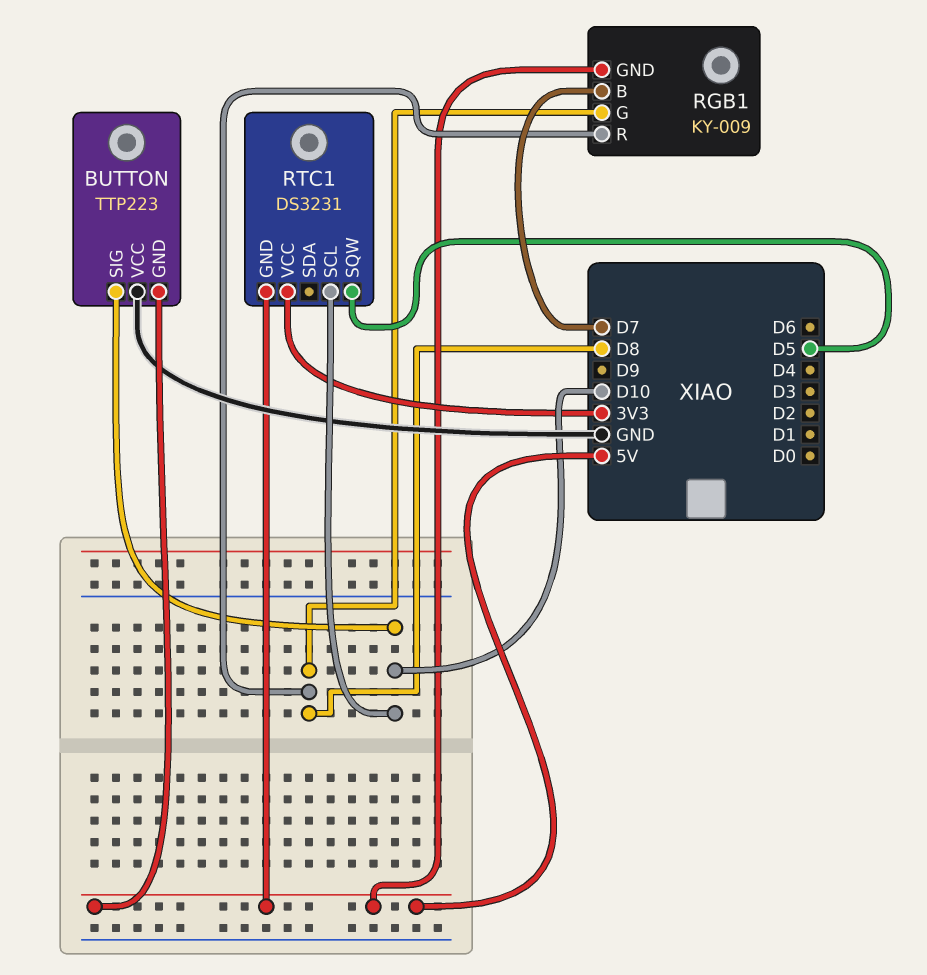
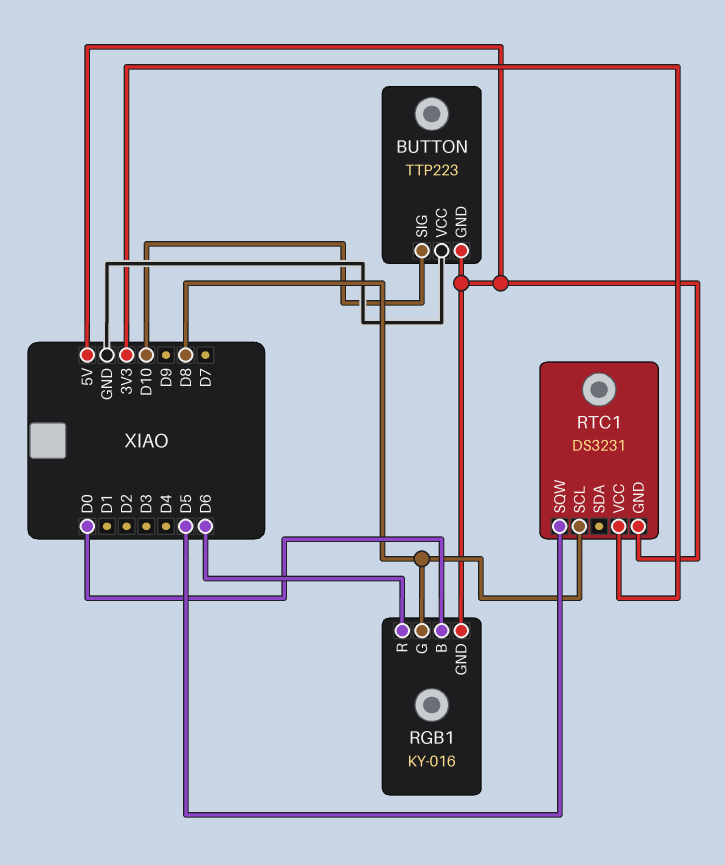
RGB1: KY-009 -> KY-016
RGB1 pin B: D7 -> D0
RGB1 pin R: D8 -> D6
RTC1 pin SCL: D10 -> D8

